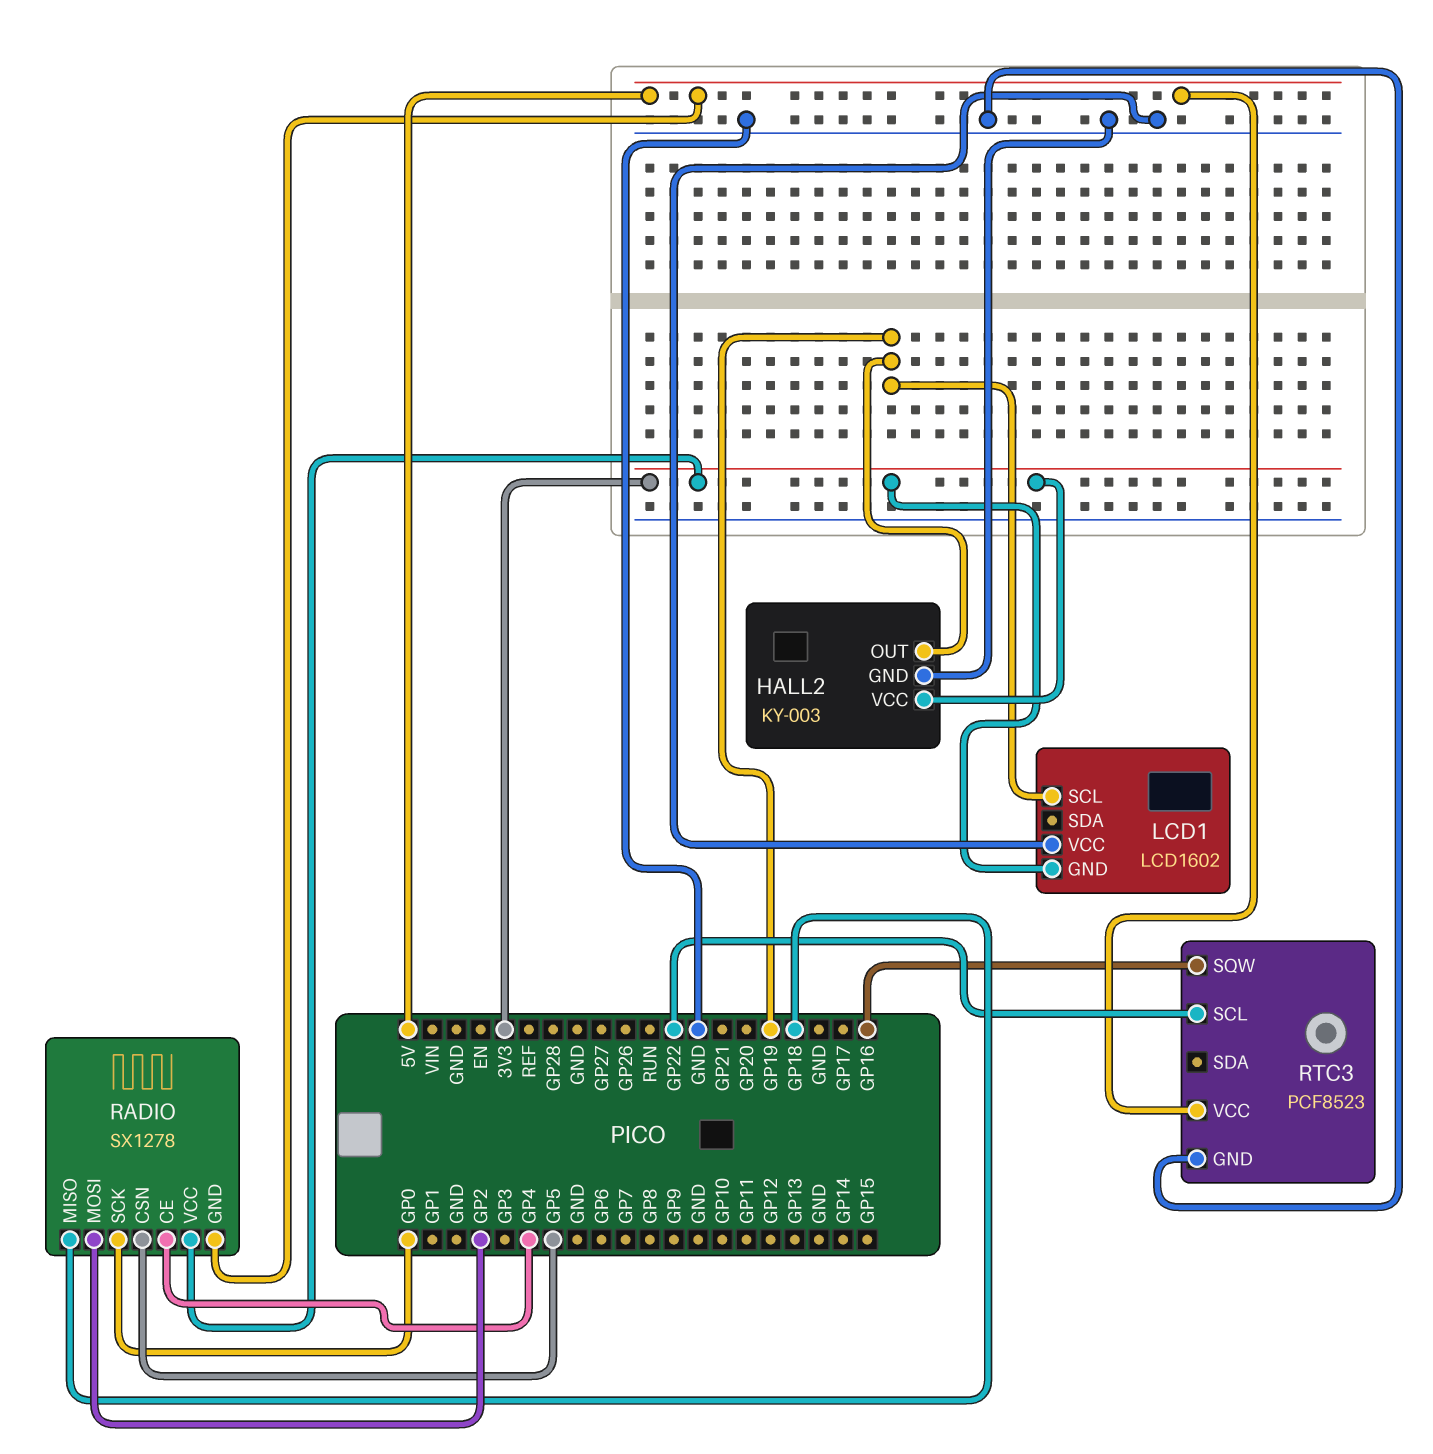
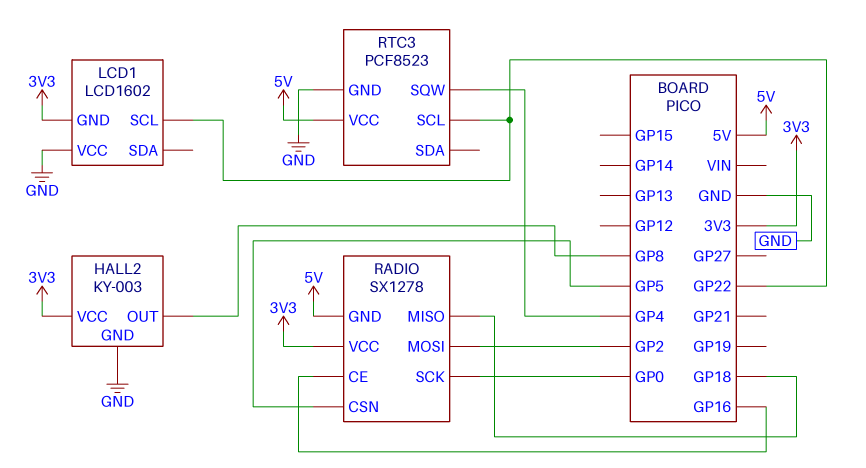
HALL2 pin OUT: GP19 -> GP8
LCD1 pin SCL: GP19 -> GP22
RADIO pin CE: GP4 -> GP16
RTC3 pin SQW: GP16 -> GP4

